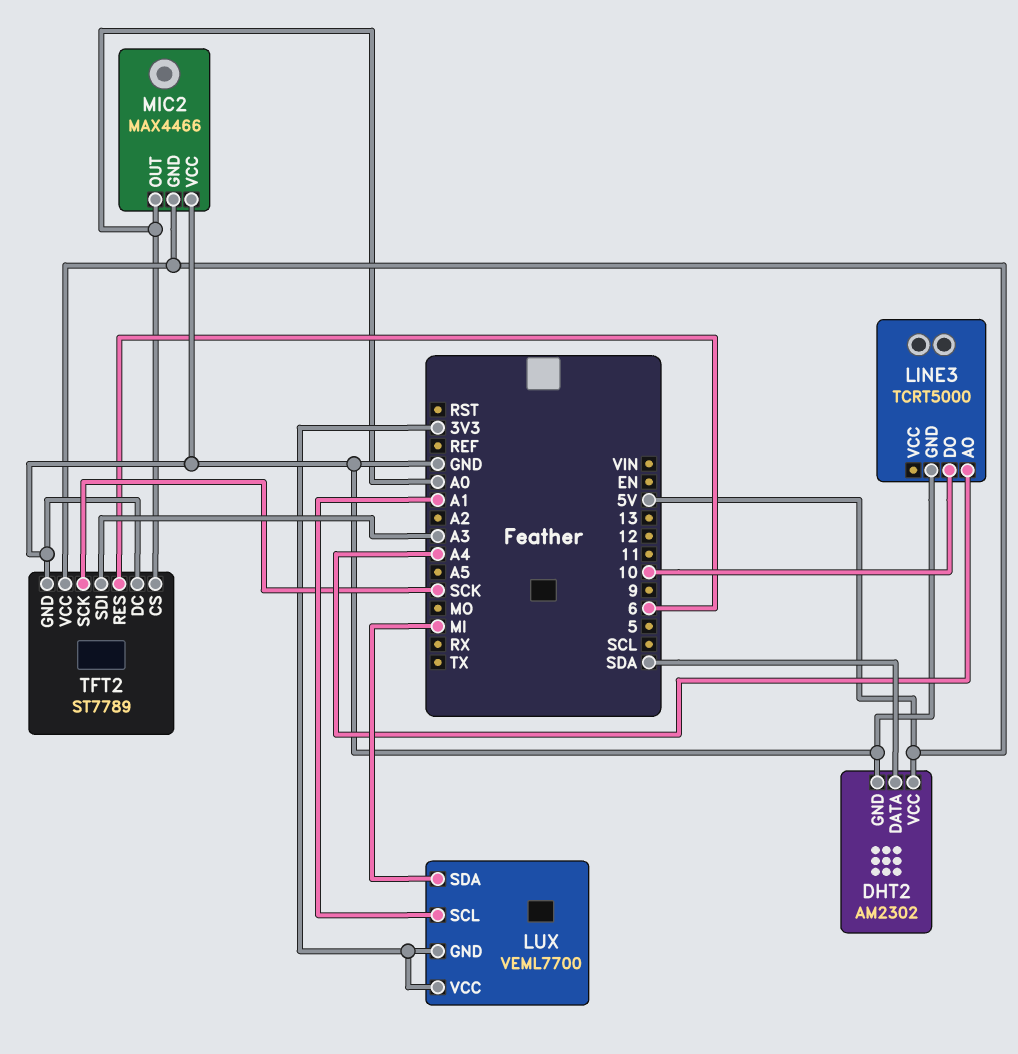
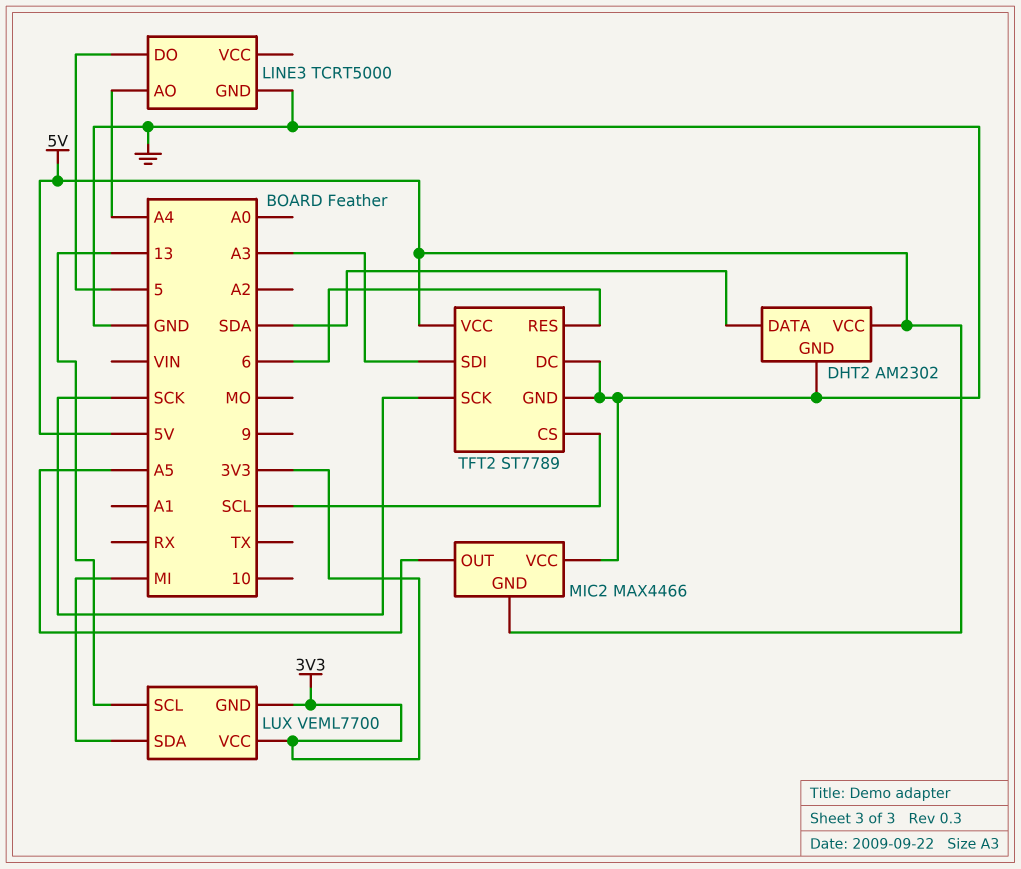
LINE3 pin DO: 10 -> 5
LUX pin SCL: A1 -> 13
MIC2 pin OUT: A0 -> A5
TFT2 pin CS: A0 -> SCL

